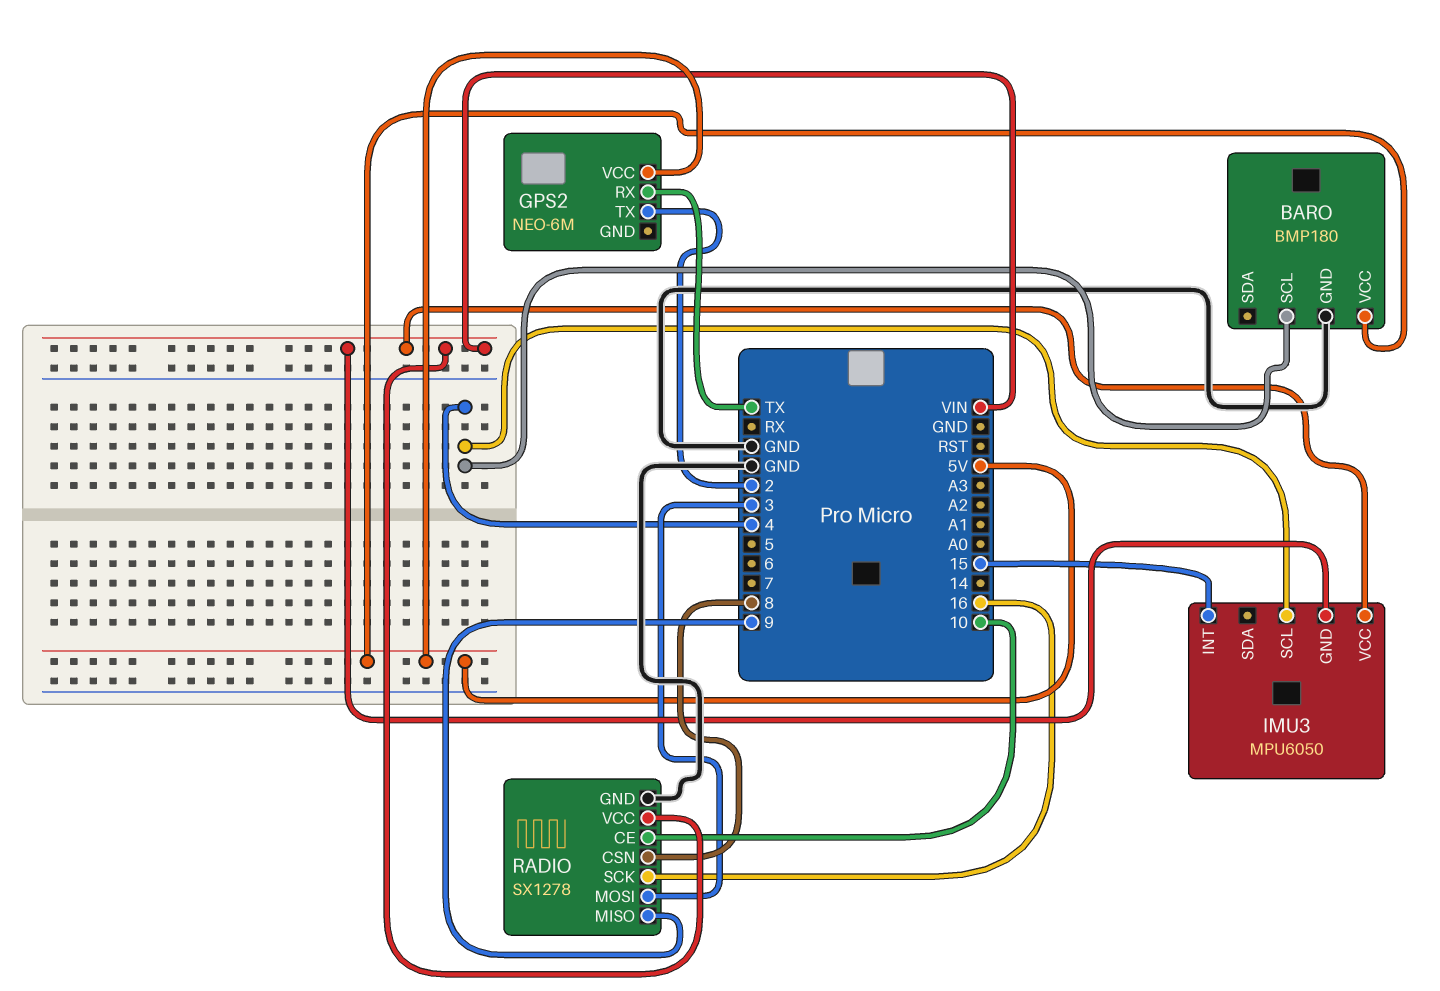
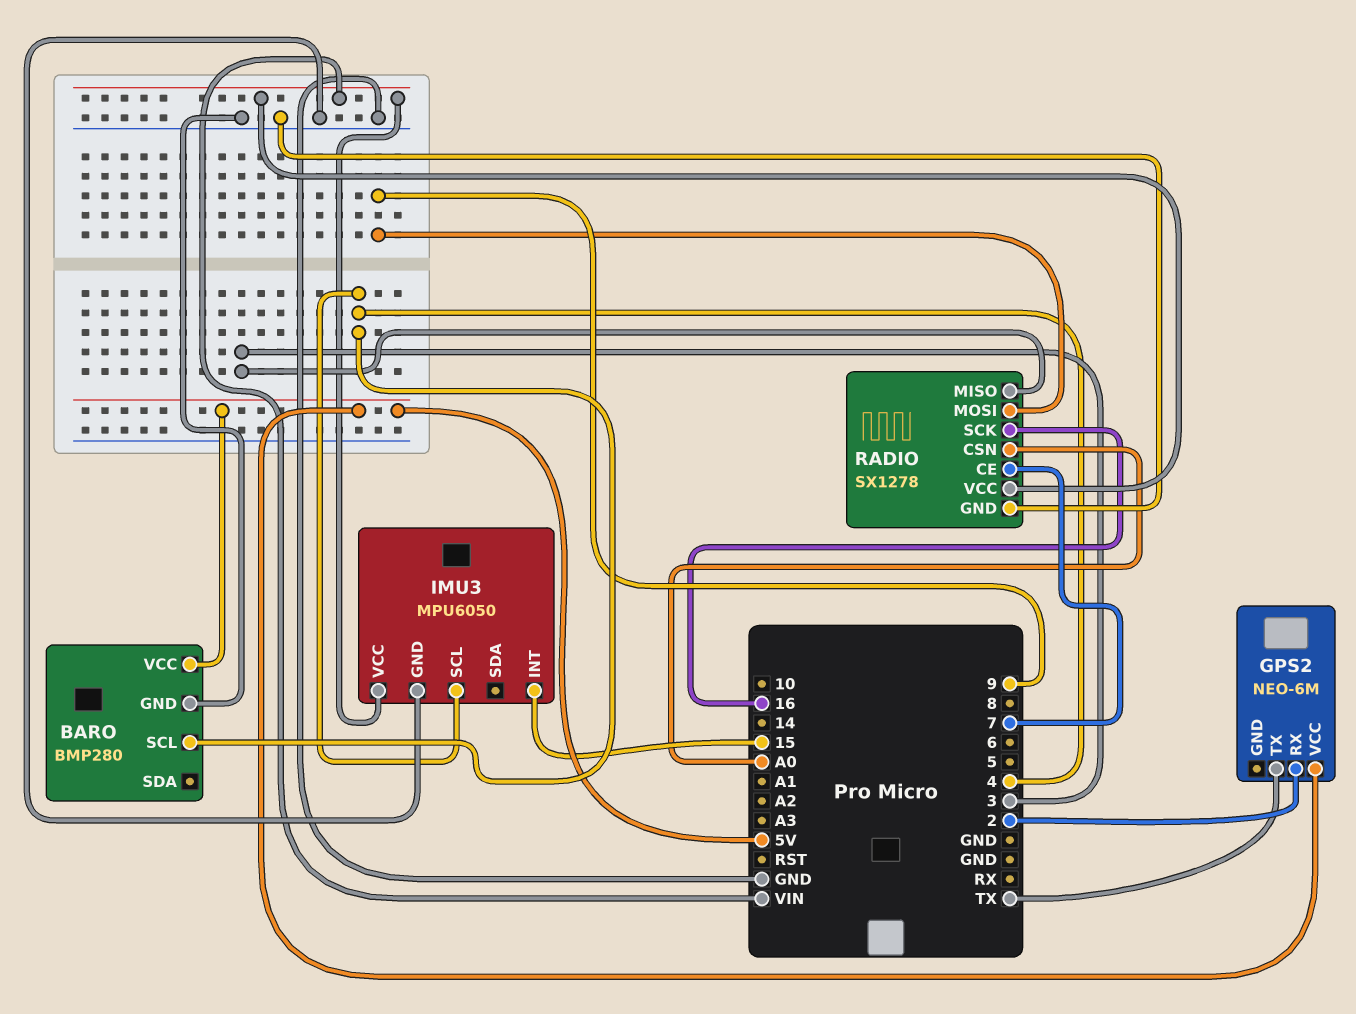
BARO: BMP180 -> BMP280
GPS2 pin RX: TX -> 2
GPS2 pin TX: 2 -> TX
IMU3 pin GND: VIN -> GND
RADIO pin CE: 10 -> 7
RADIO pin CSN: 8 -> A0
RADIO pin MISO: 9 -> 3
RADIO pin MOSI: 3 -> 9

